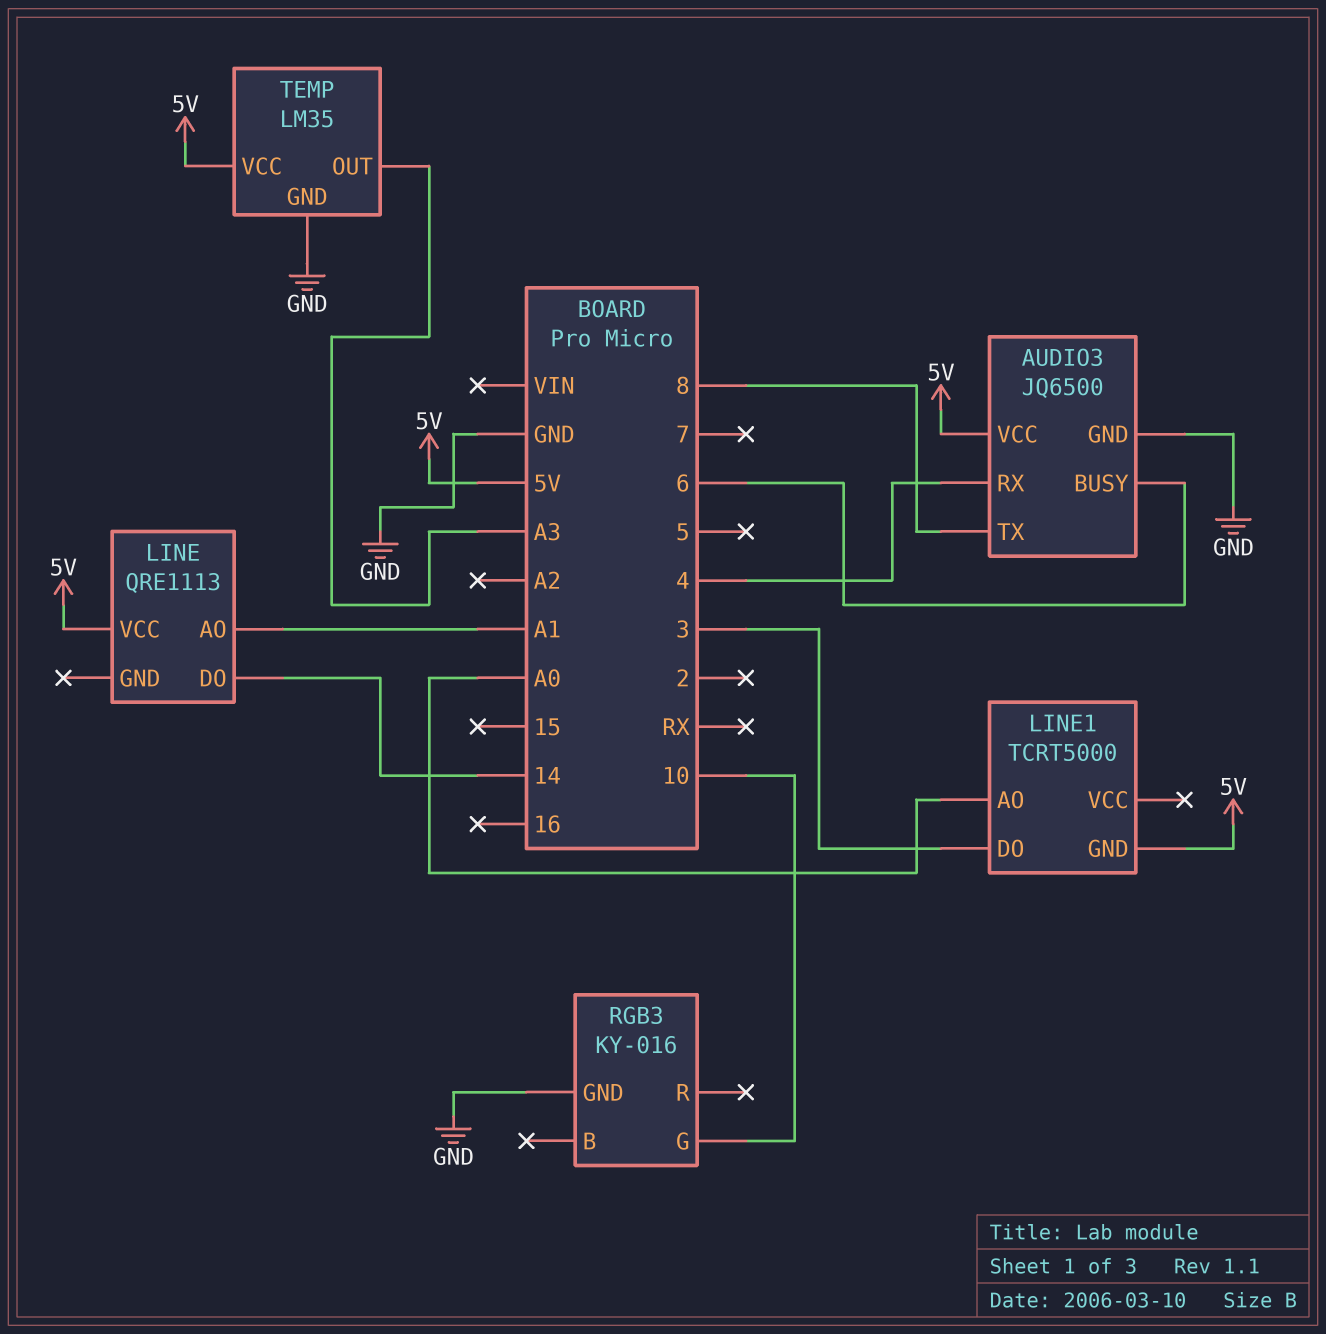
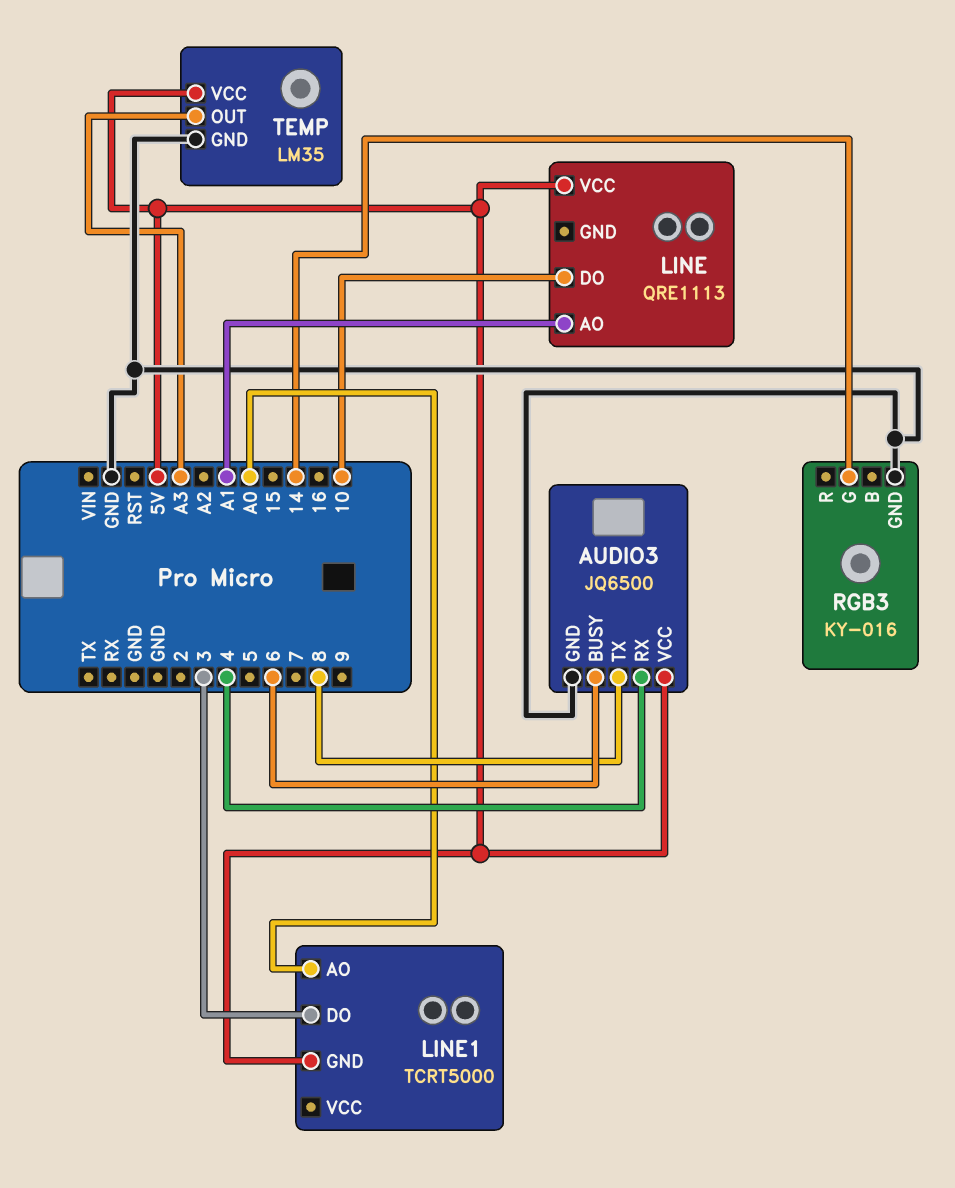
LINE pin DO: 14 -> 10
RGB3 pin G: 10 -> 14

